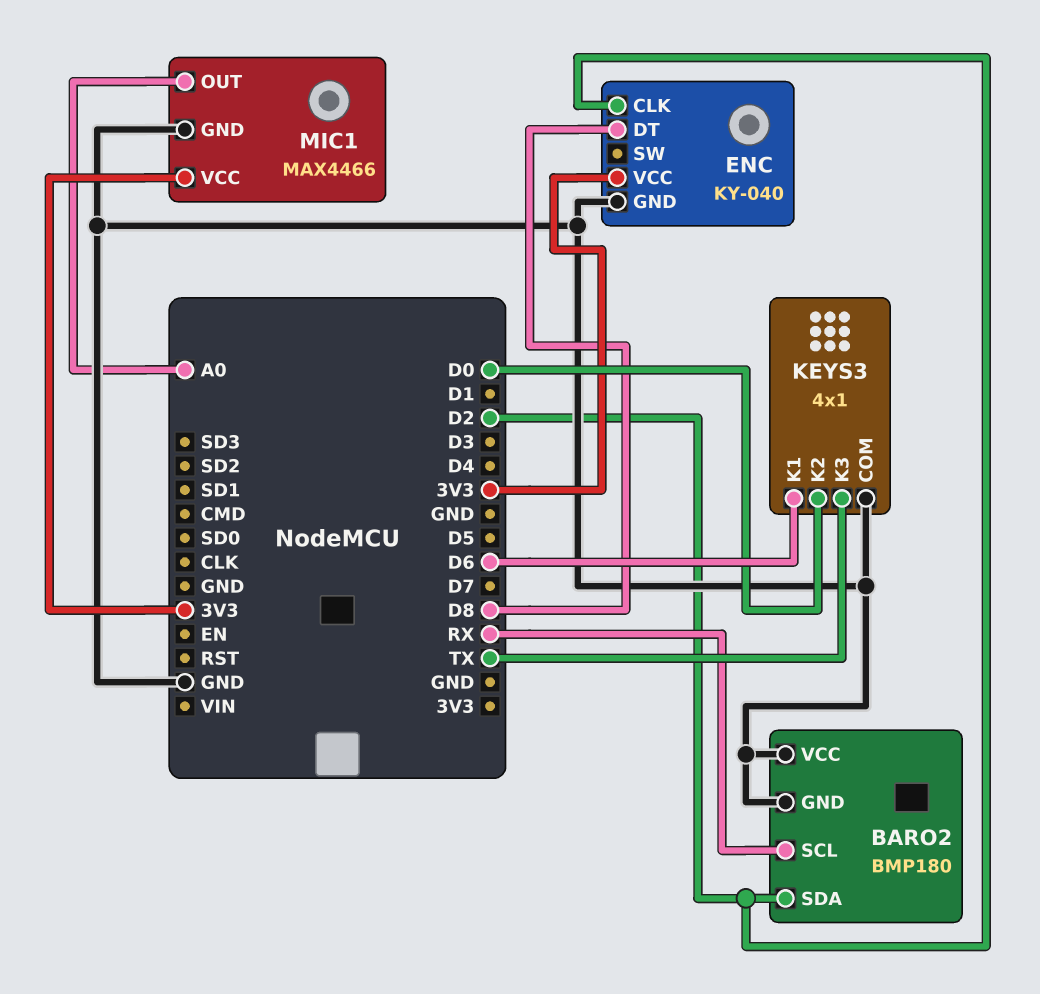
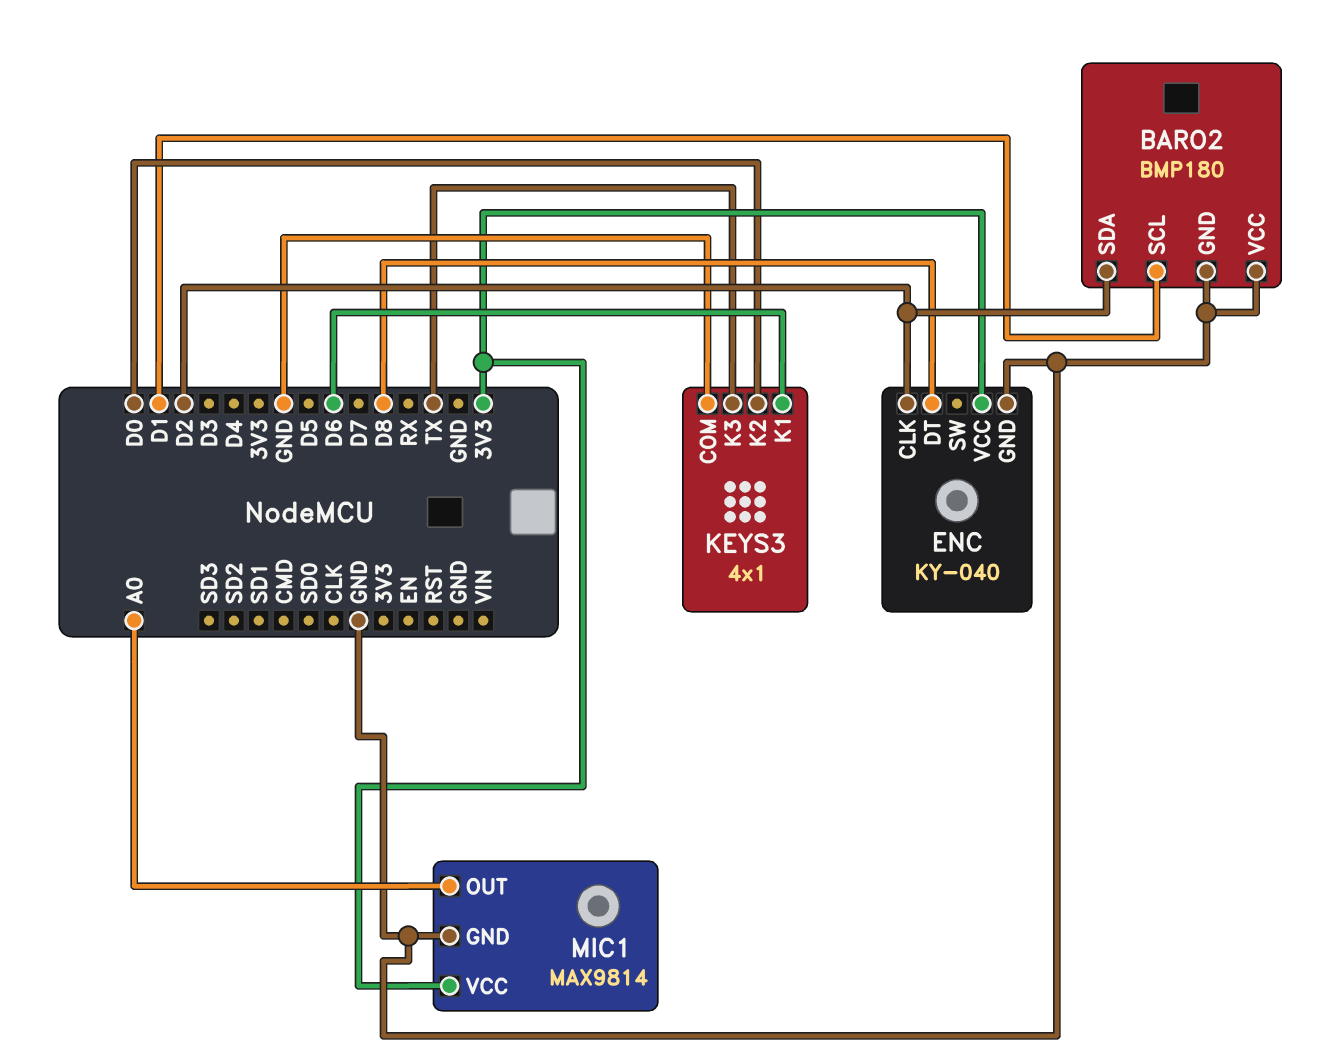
BARO2 pin SCL: RX -> D1
MIC1: MAX4466 -> MAX9814

